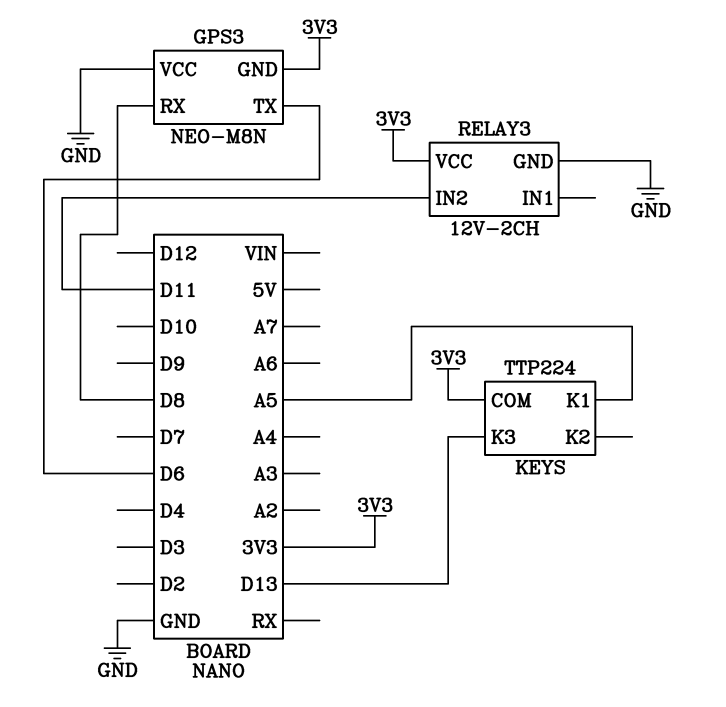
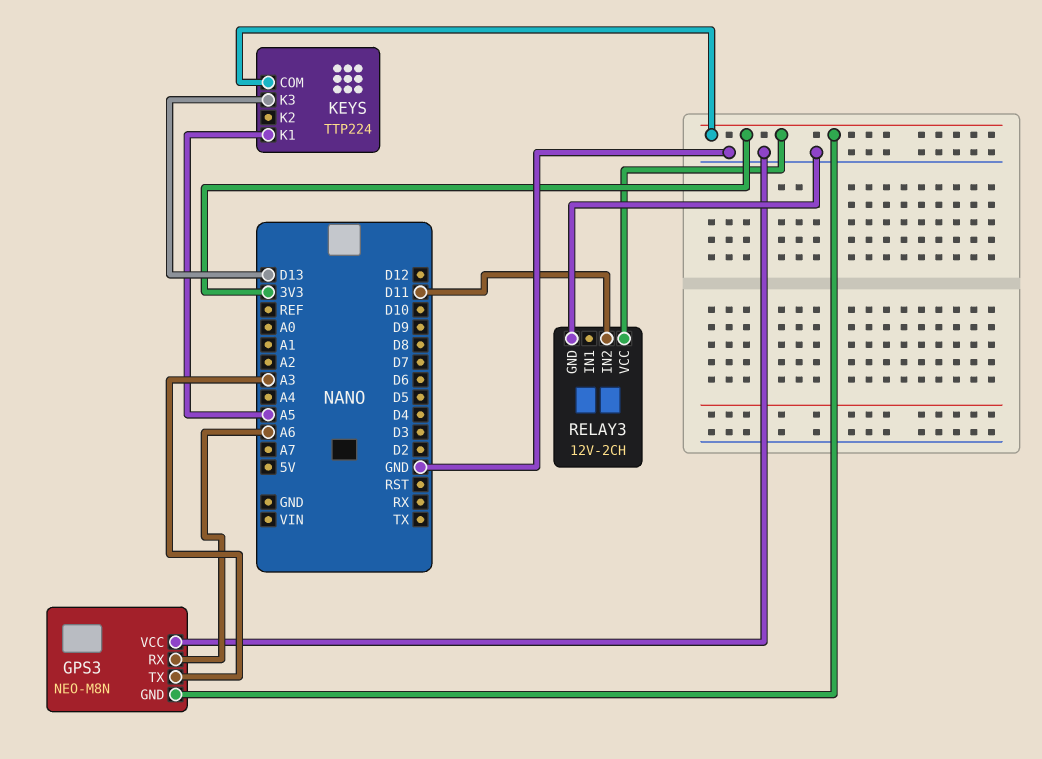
GPS3 pin RX: D8 -> A6
GPS3 pin TX: D6 -> A3

